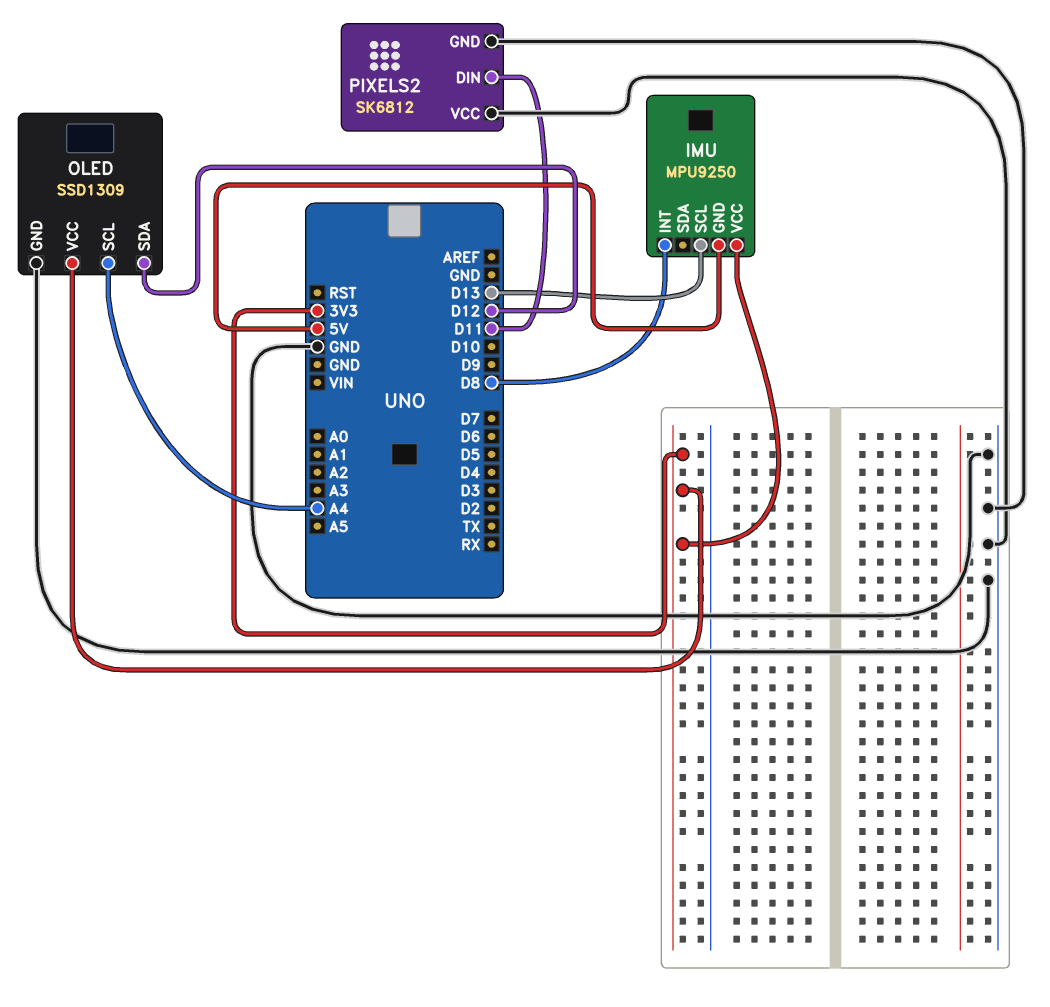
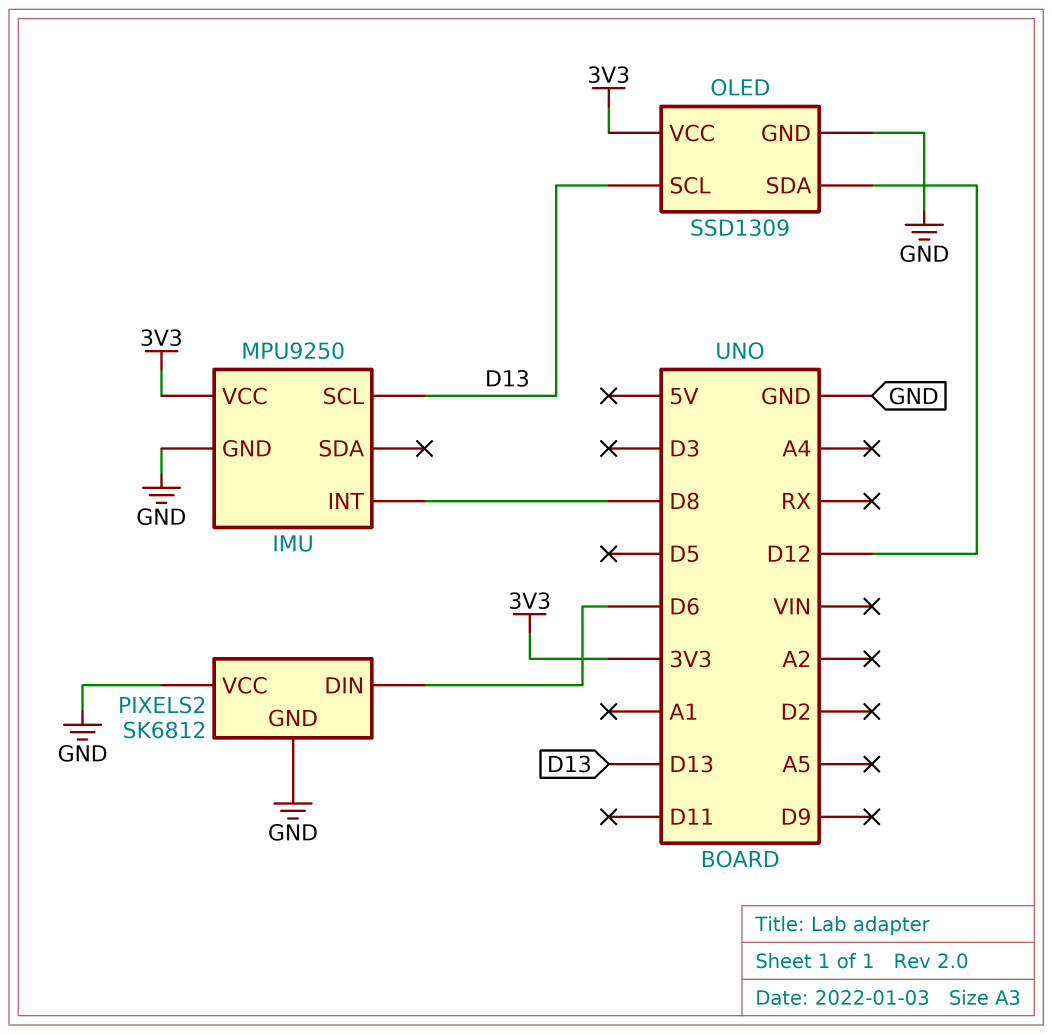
IMU pin GND: 5V -> GND
OLED pin SCL: A4 -> D13
PIXELS2 pin DIN: D11 -> D6

